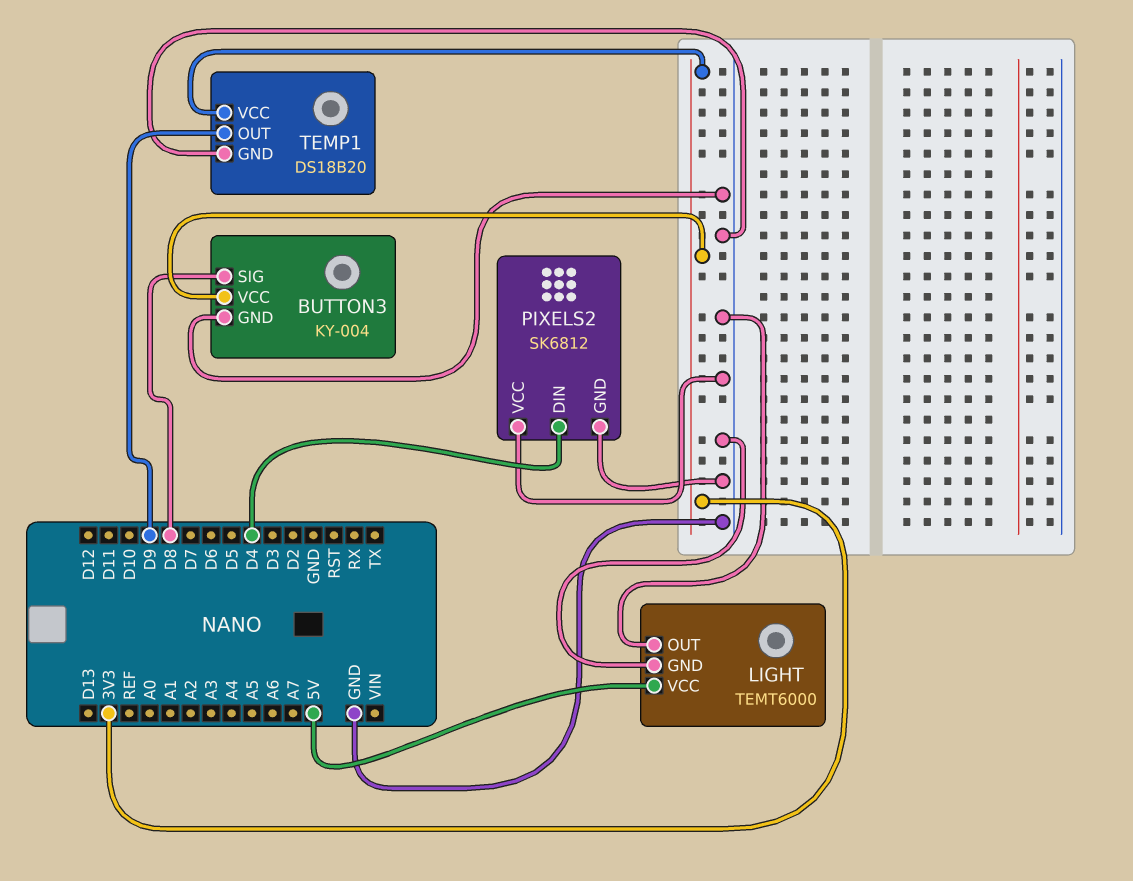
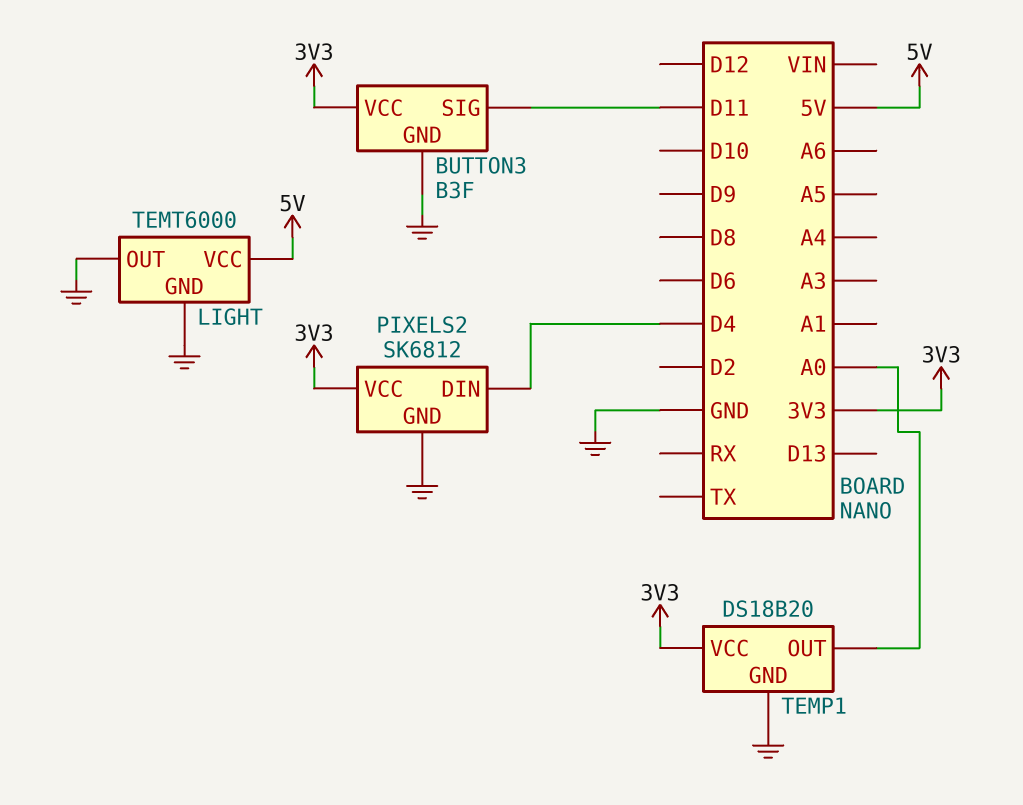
BUTTON3: KY-004 -> B3F
BUTTON3 pin SIG: D8 -> D11
PIXELS2 pin VCC: GND -> 3V3
TEMP1 pin OUT: D9 -> A0

